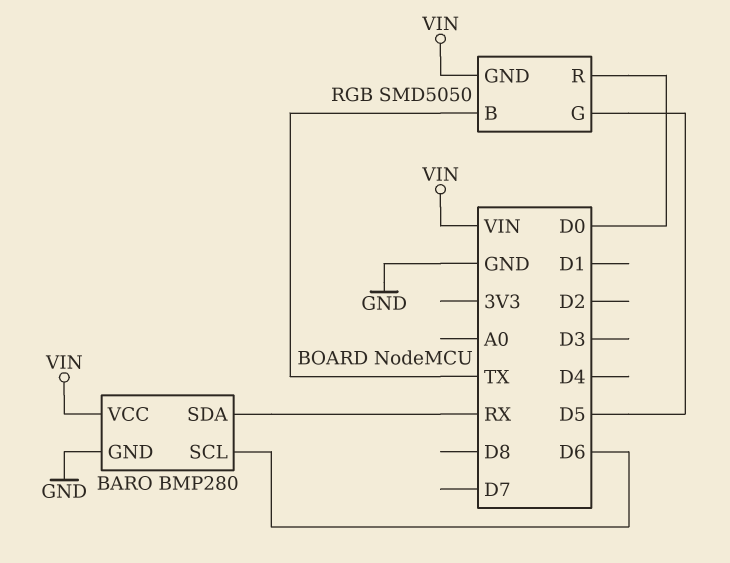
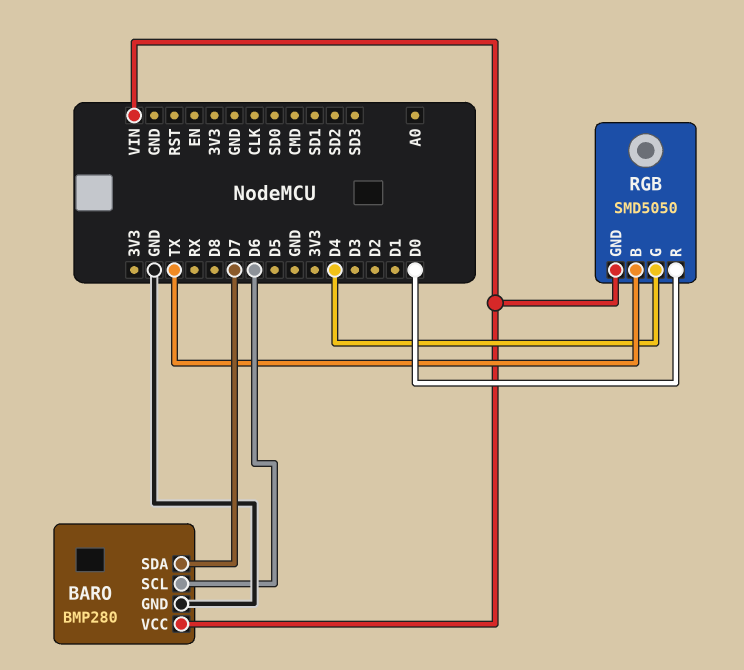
BARO pin SDA: RX -> D7
RGB pin G: D5 -> D4

